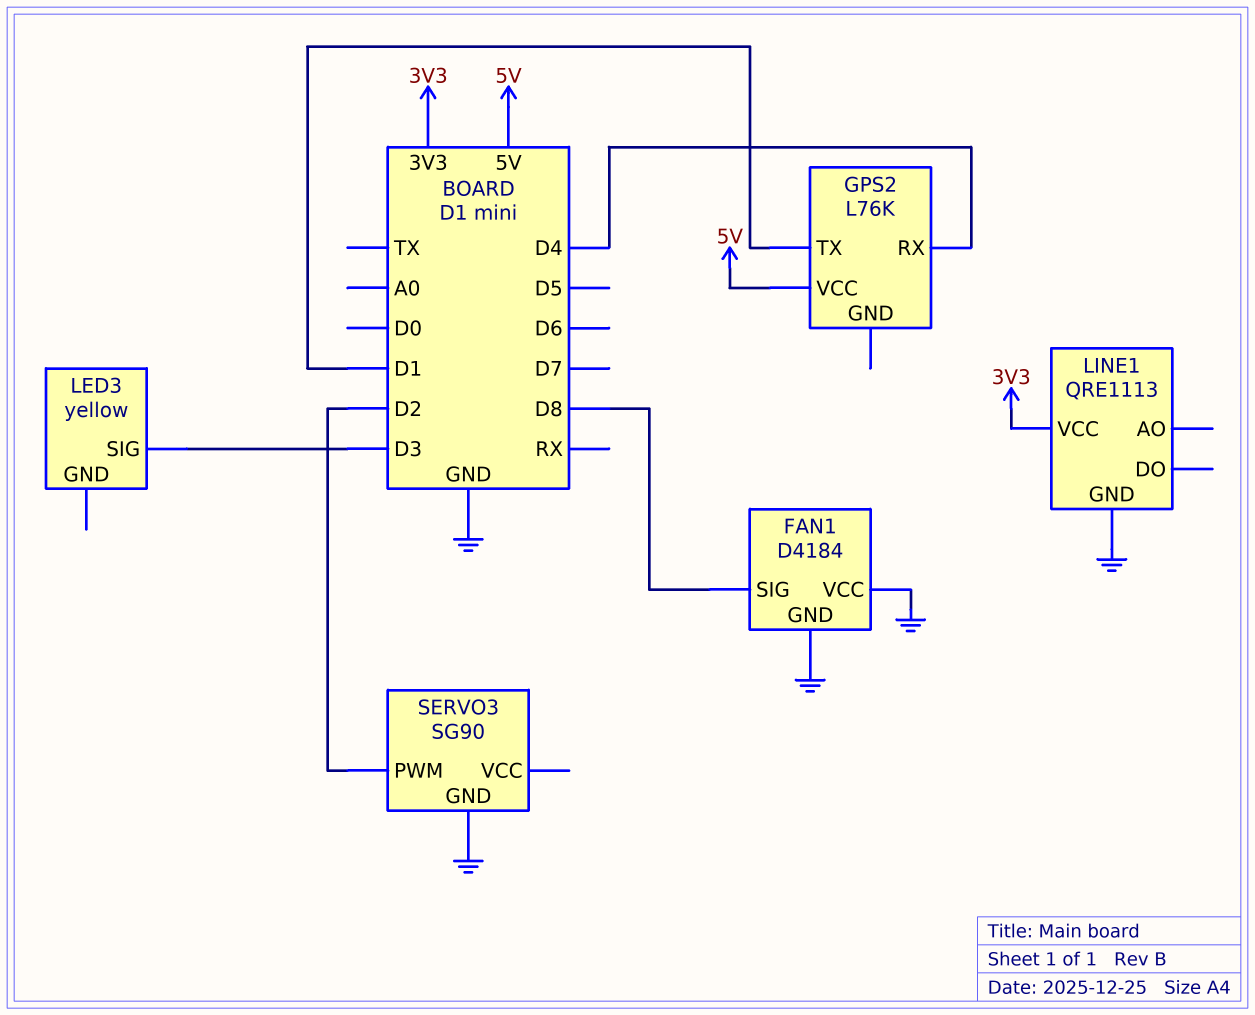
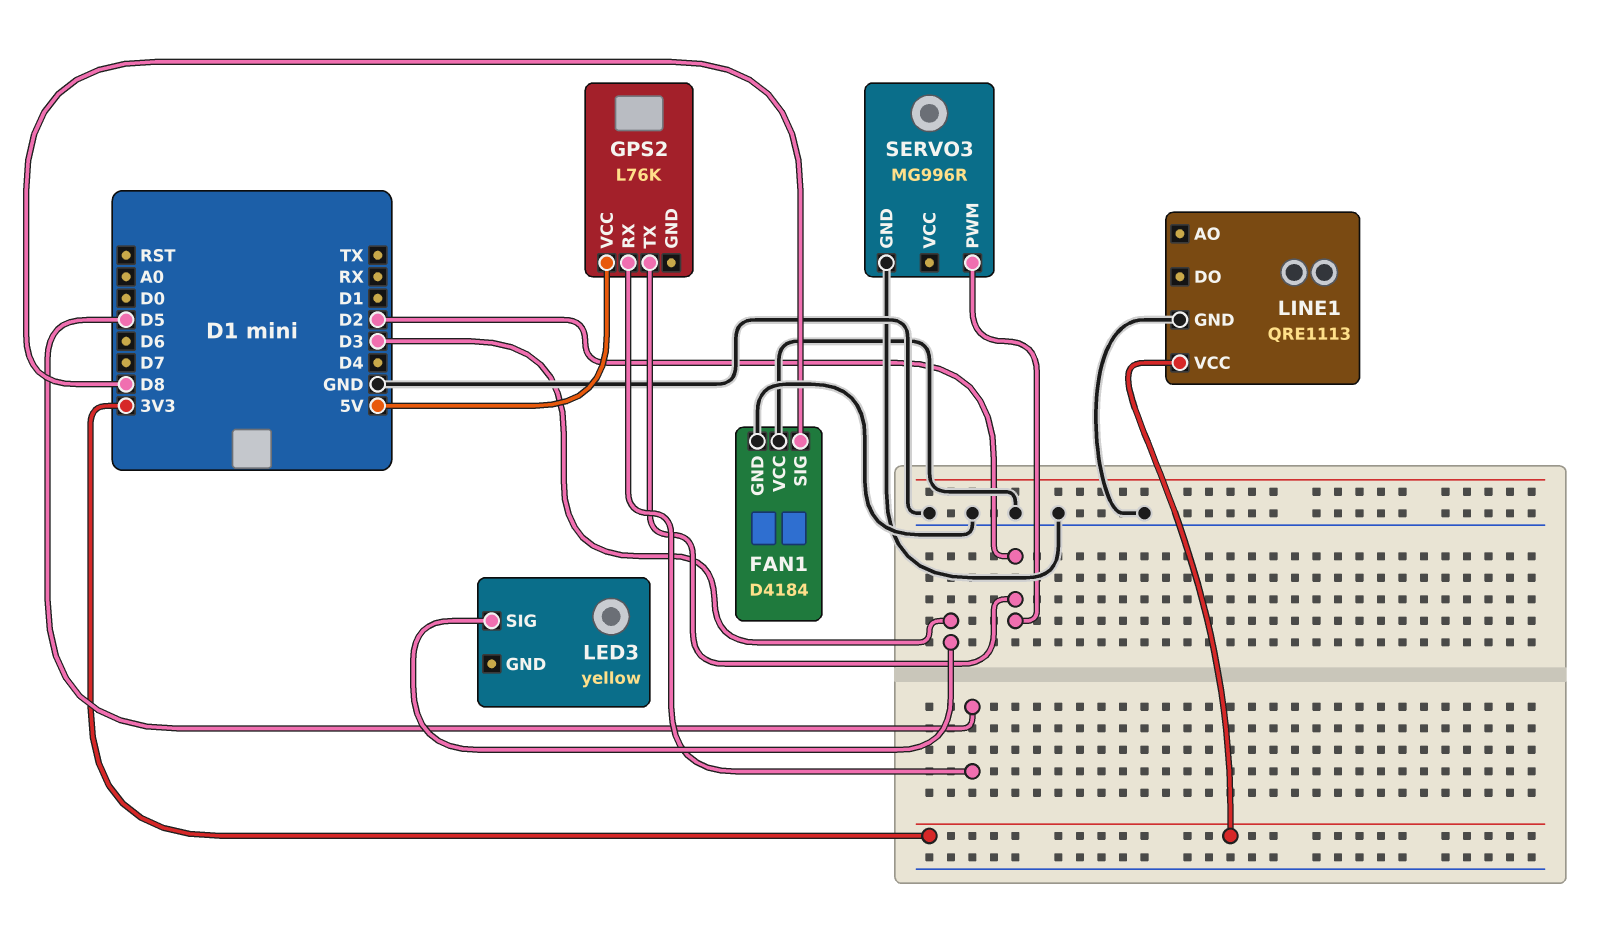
GPS2 pin RX: D4 -> D5
GPS2 pin TX: D1 -> D2
SERVO3: SG90 -> MG996R

